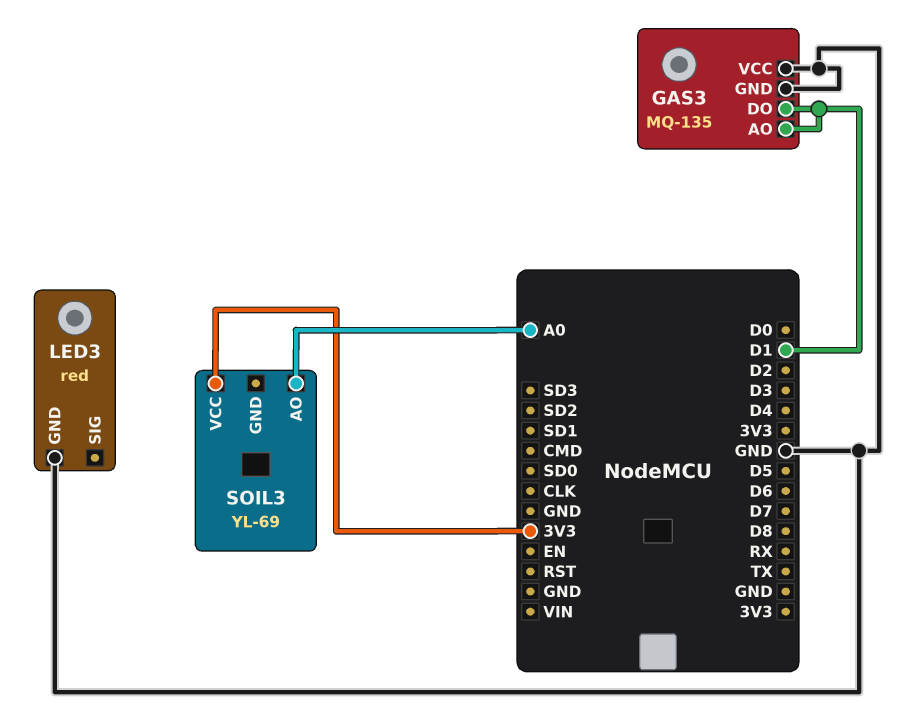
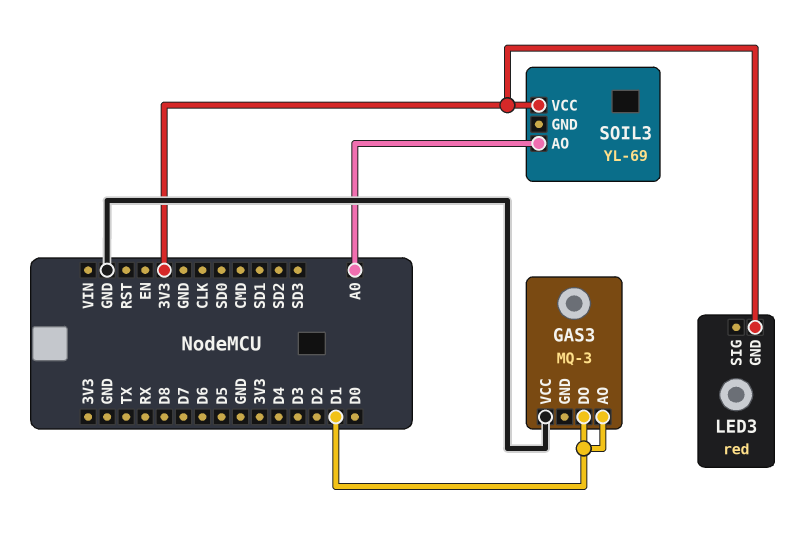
GAS3: MQ-135 -> MQ-3
GAS3 pin GND: GND -> none
LED3 pin GND: GND -> 3V3

